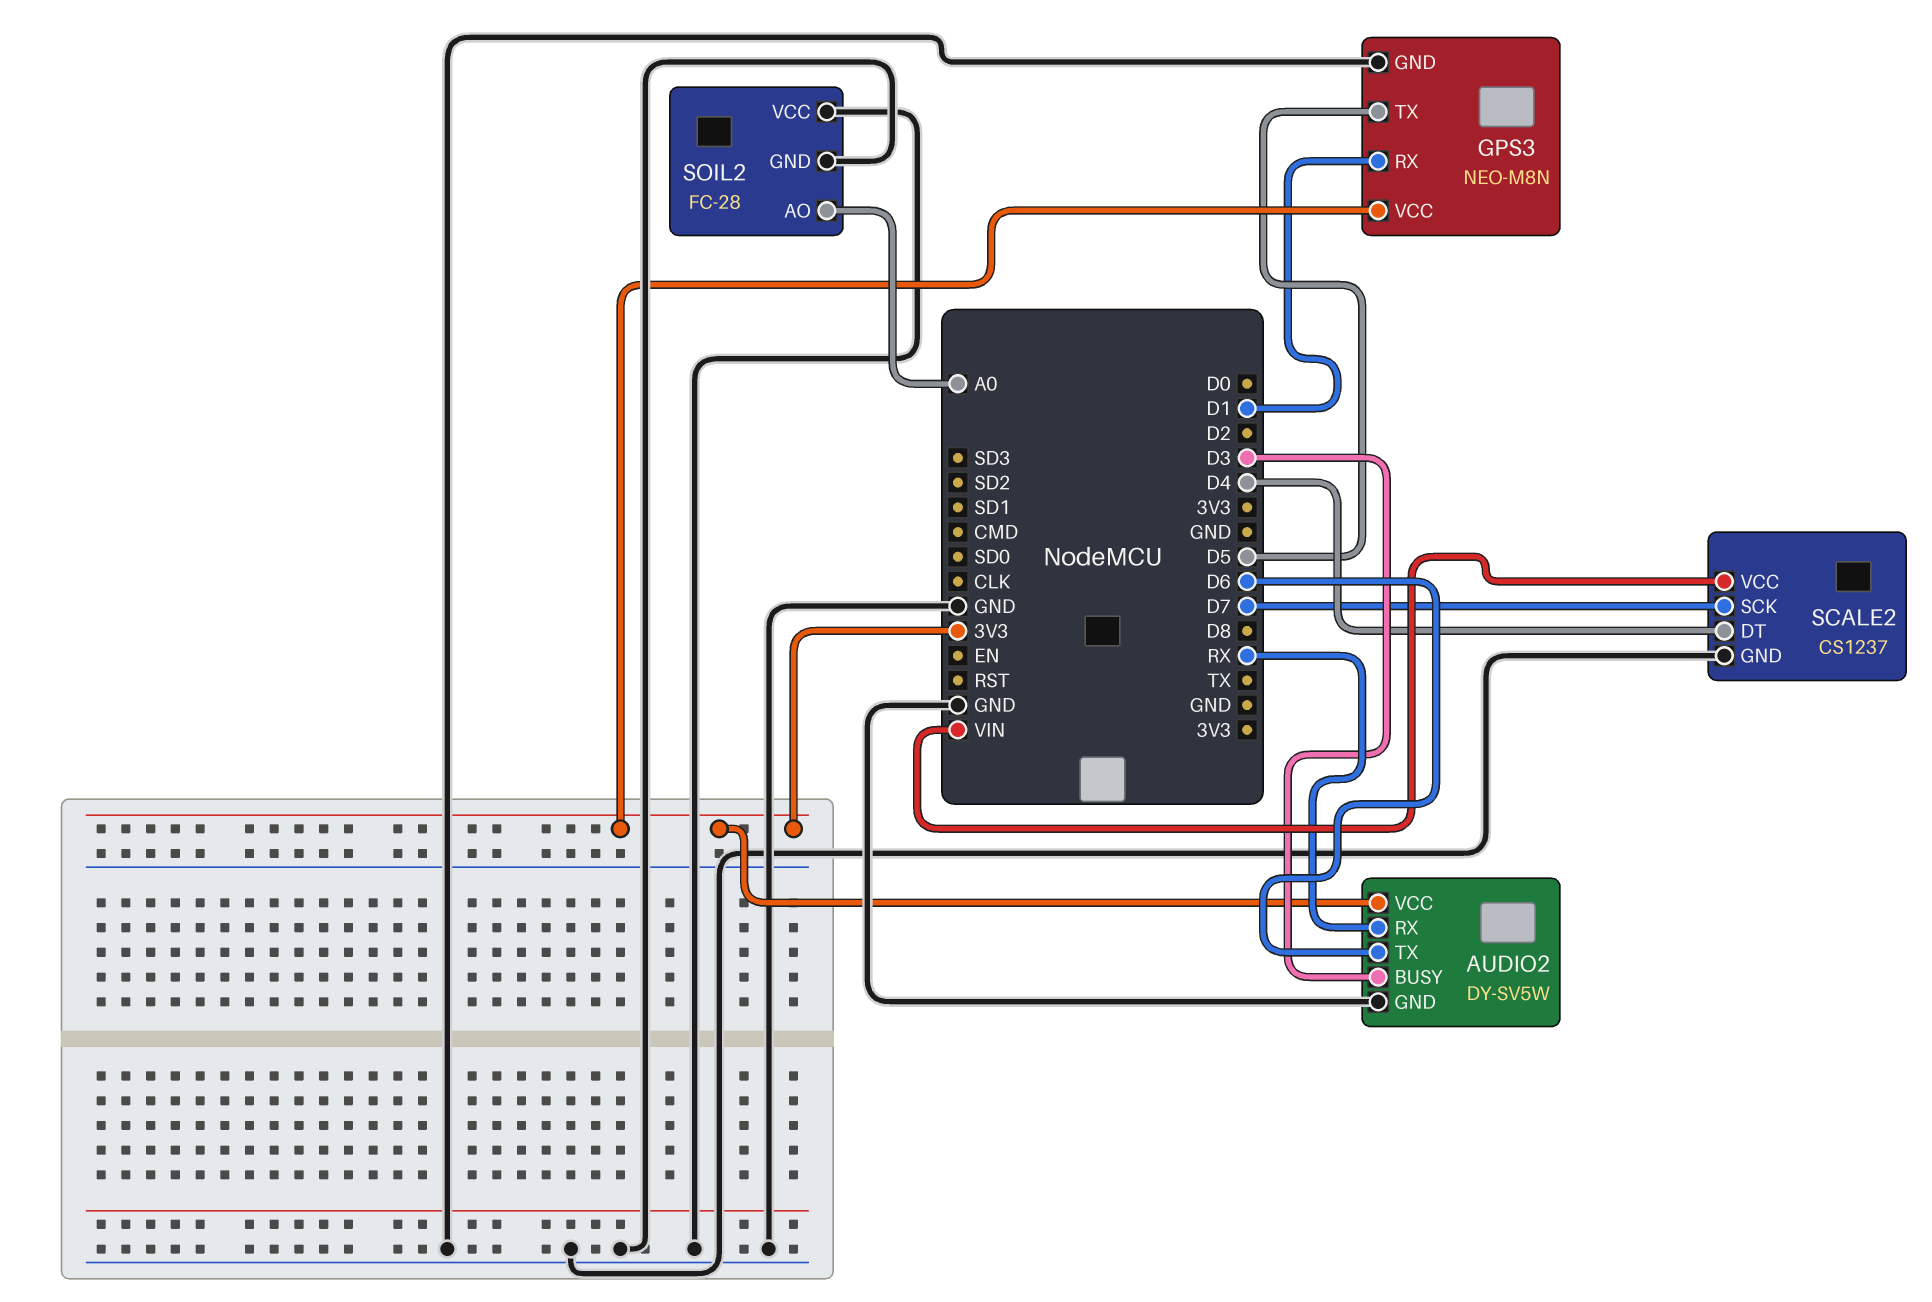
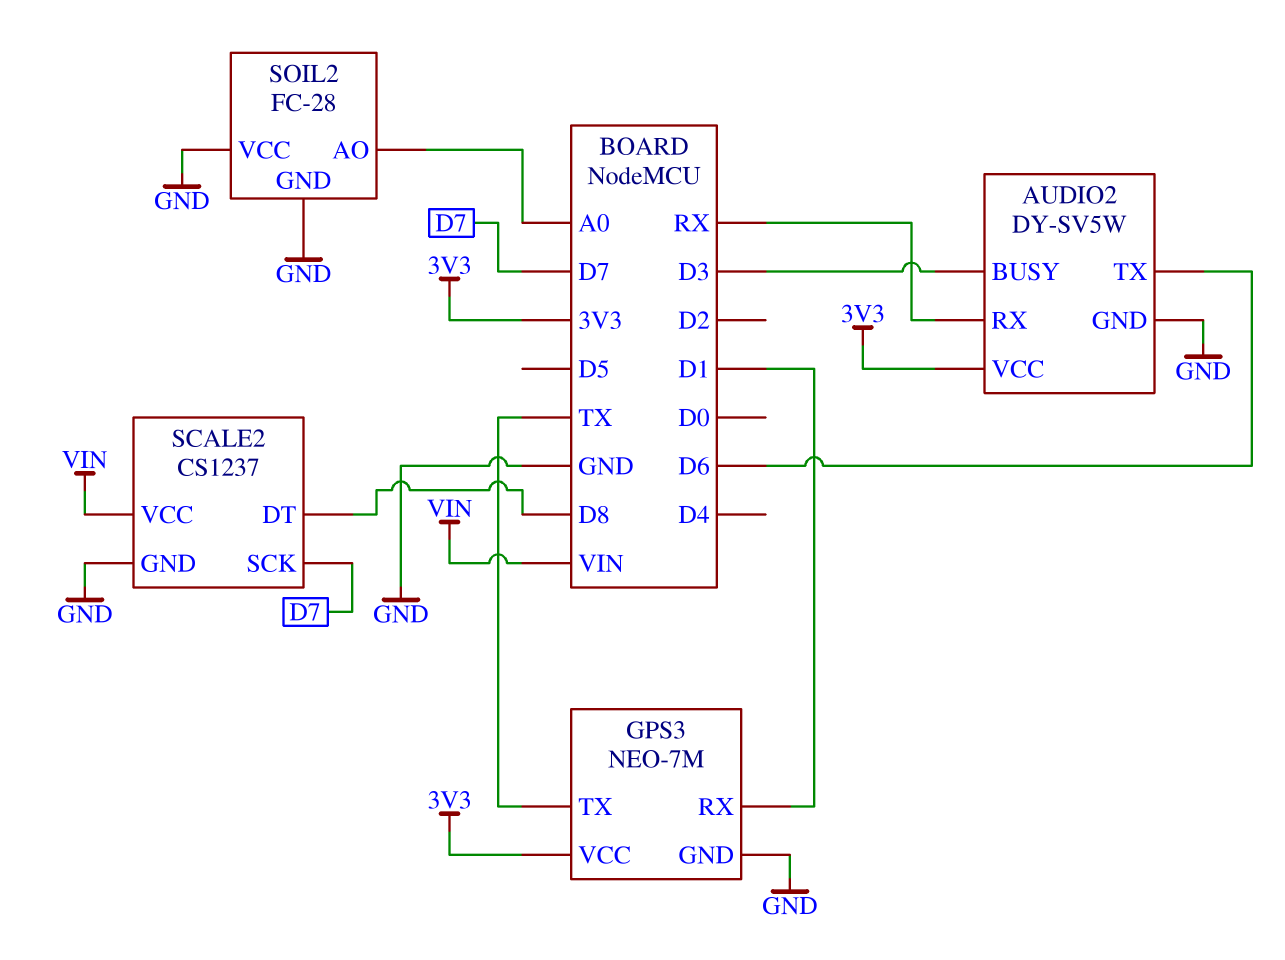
GPS3: NEO-M8N -> NEO-7M
GPS3 pin TX: D5 -> TX
SCALE2 pin DT: D4 -> D8

